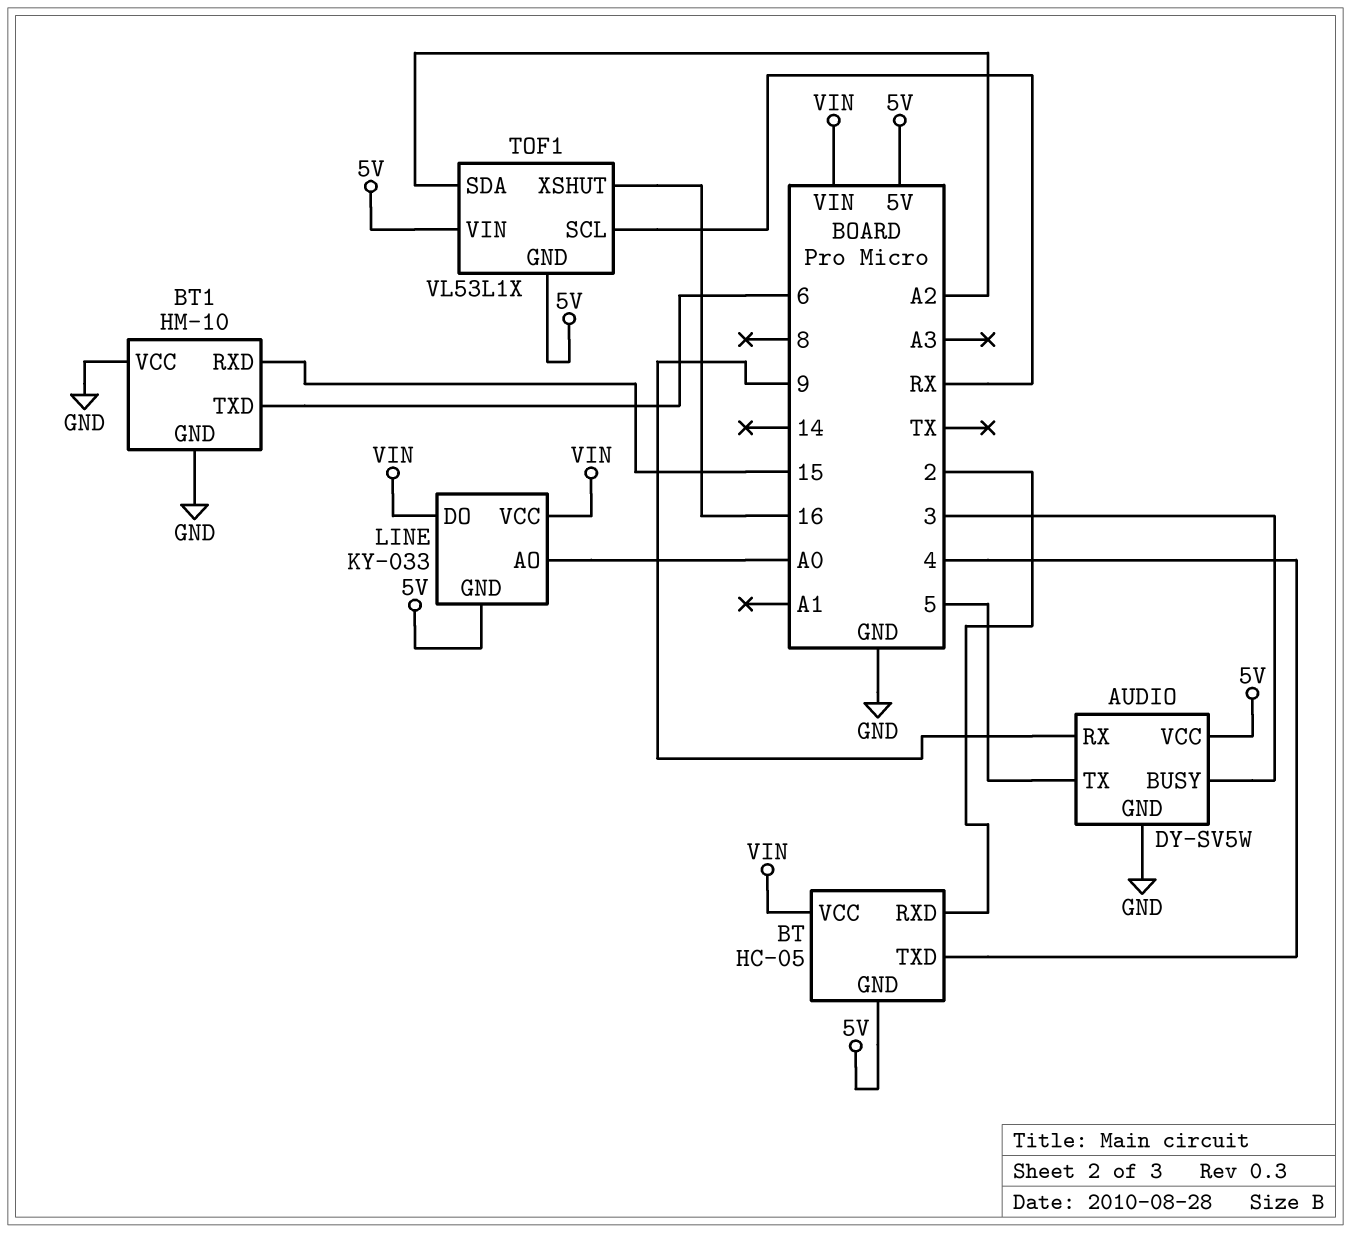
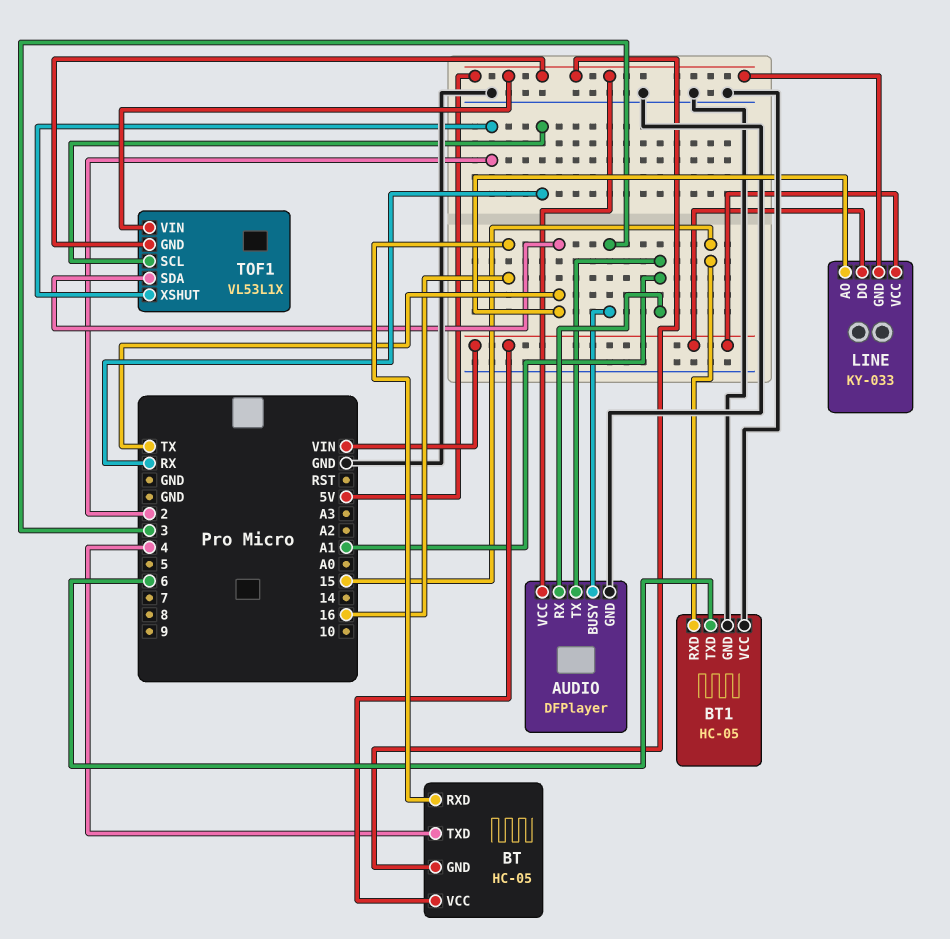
AUDIO: DY-SV5W -> DFPlayer
AUDIO pin RX: 9 -> A1
AUDIO pin TX: 5 -> A1
BT pin RXD: 2 -> 16
BT1: HM-10 -> HC-05
LINE pin AO: A0 -> TX
TOF1 pin SDA: A2 -> TX
TOF1 pin XSHUT: 16 -> 2

